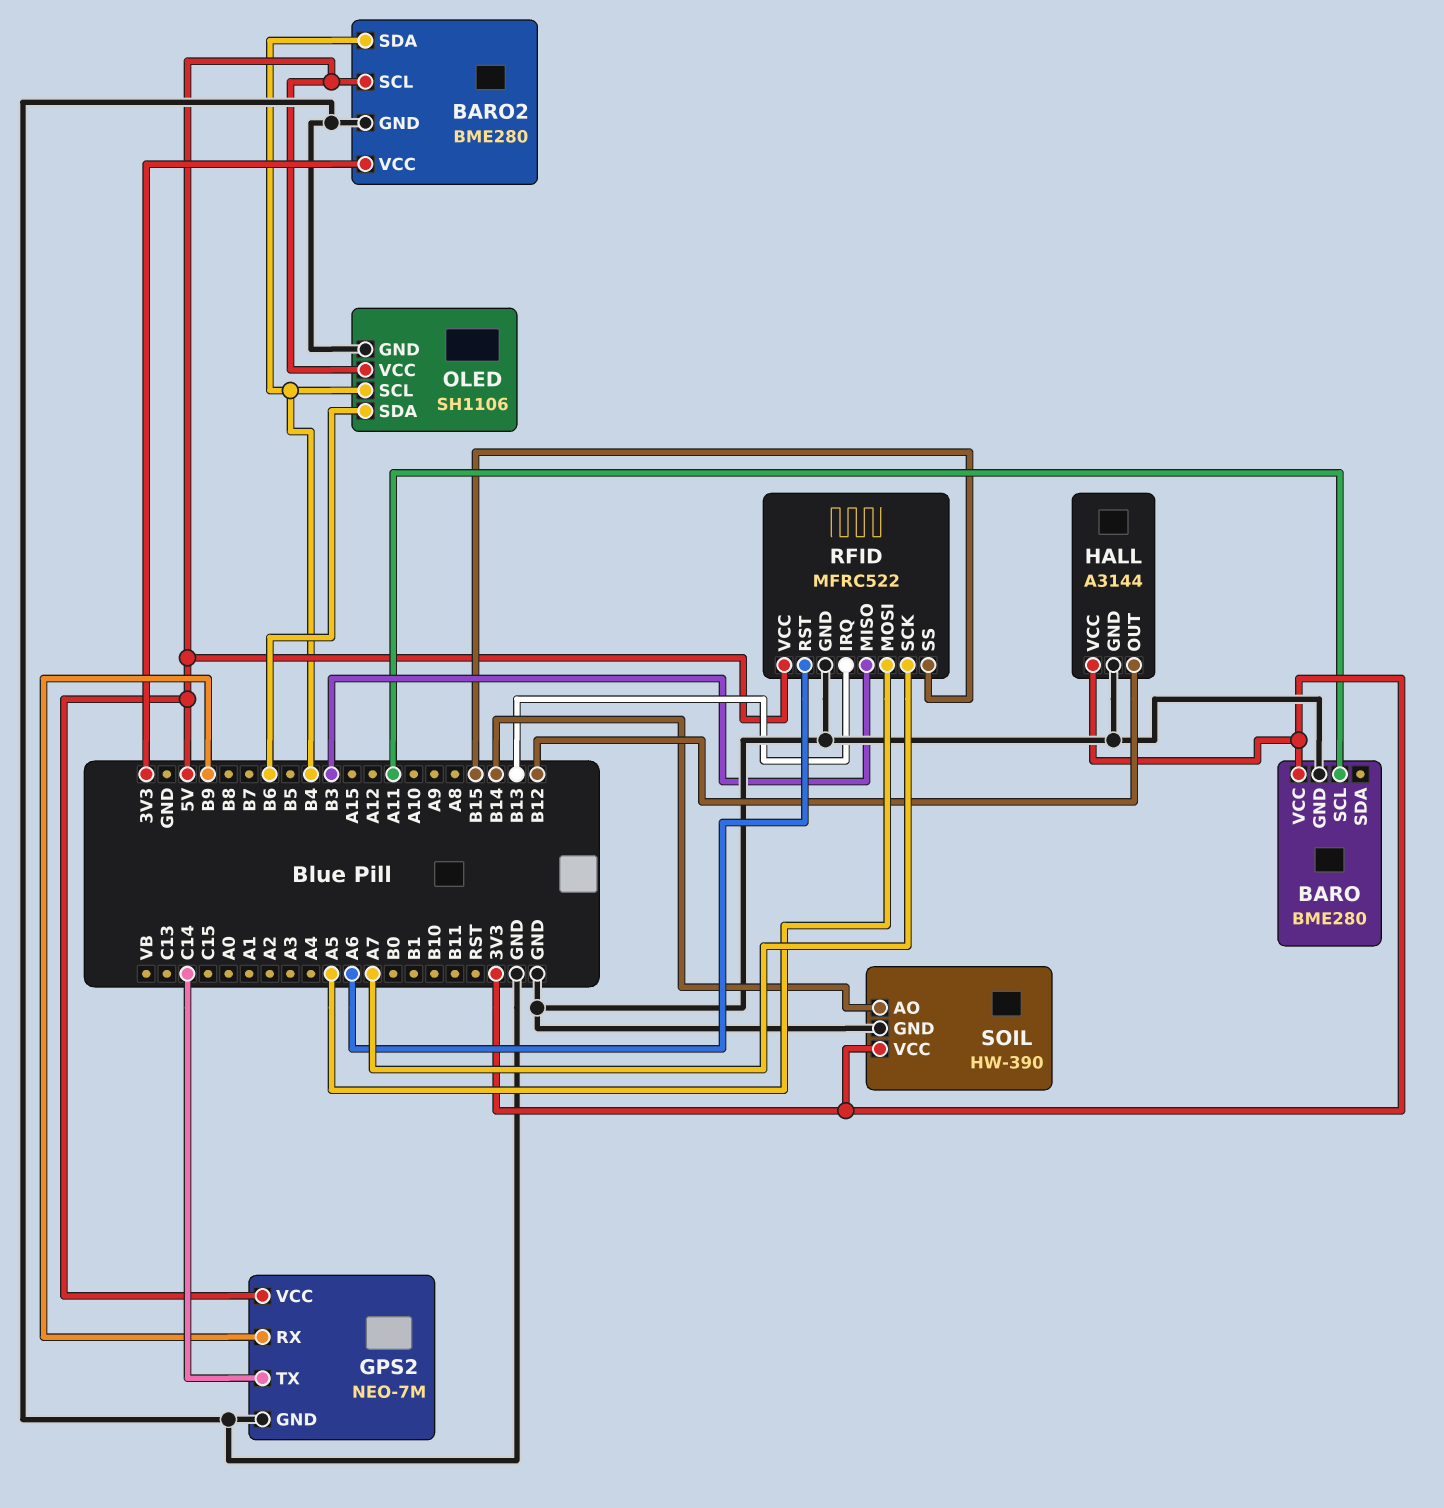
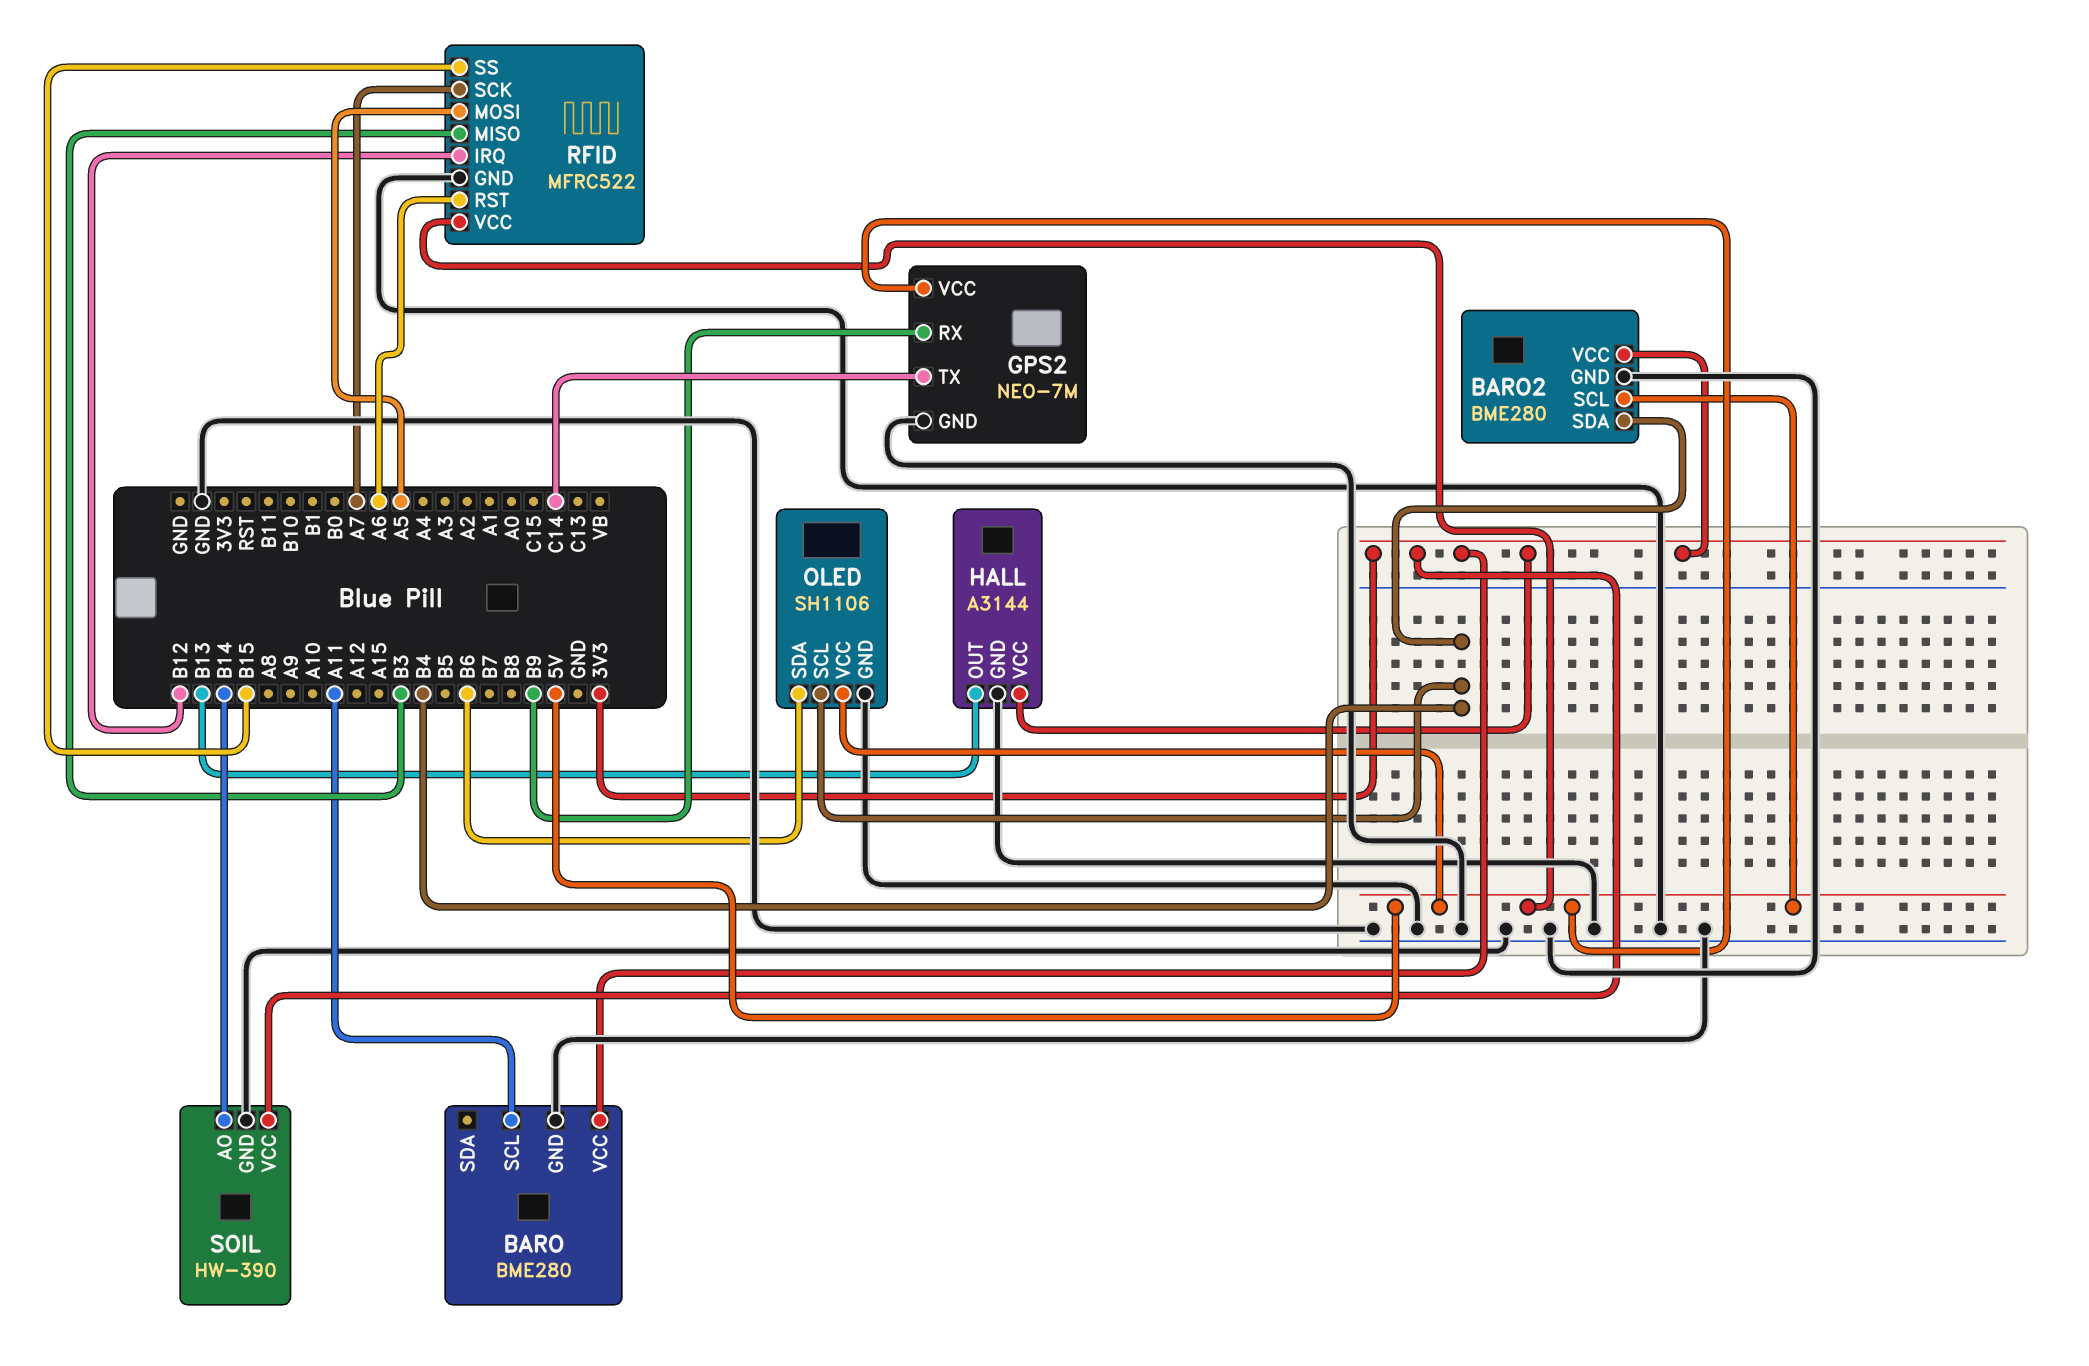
HALL pin OUT: B12 -> B13
RFID pin IRQ: B13 -> B12

